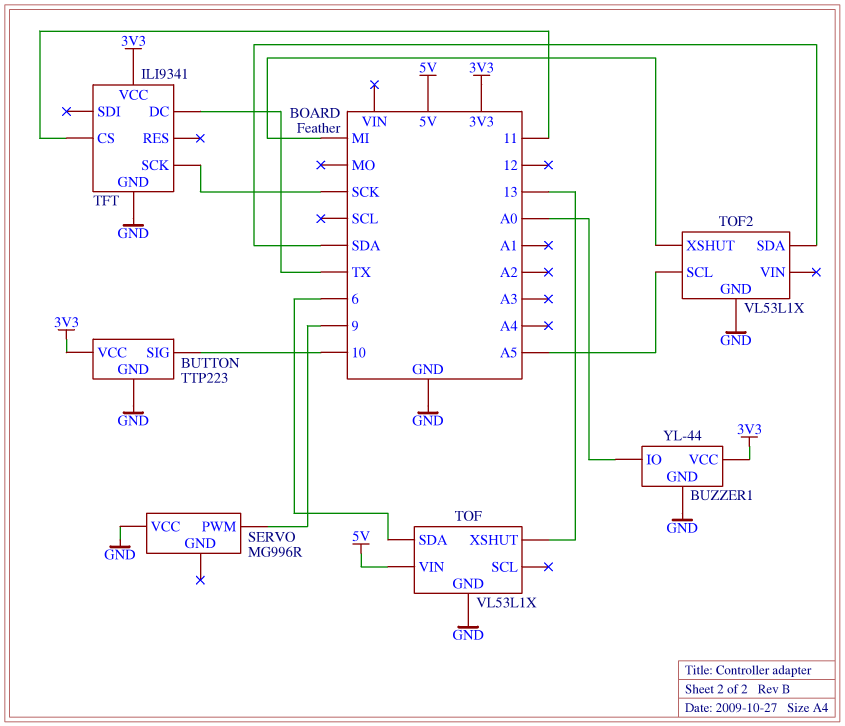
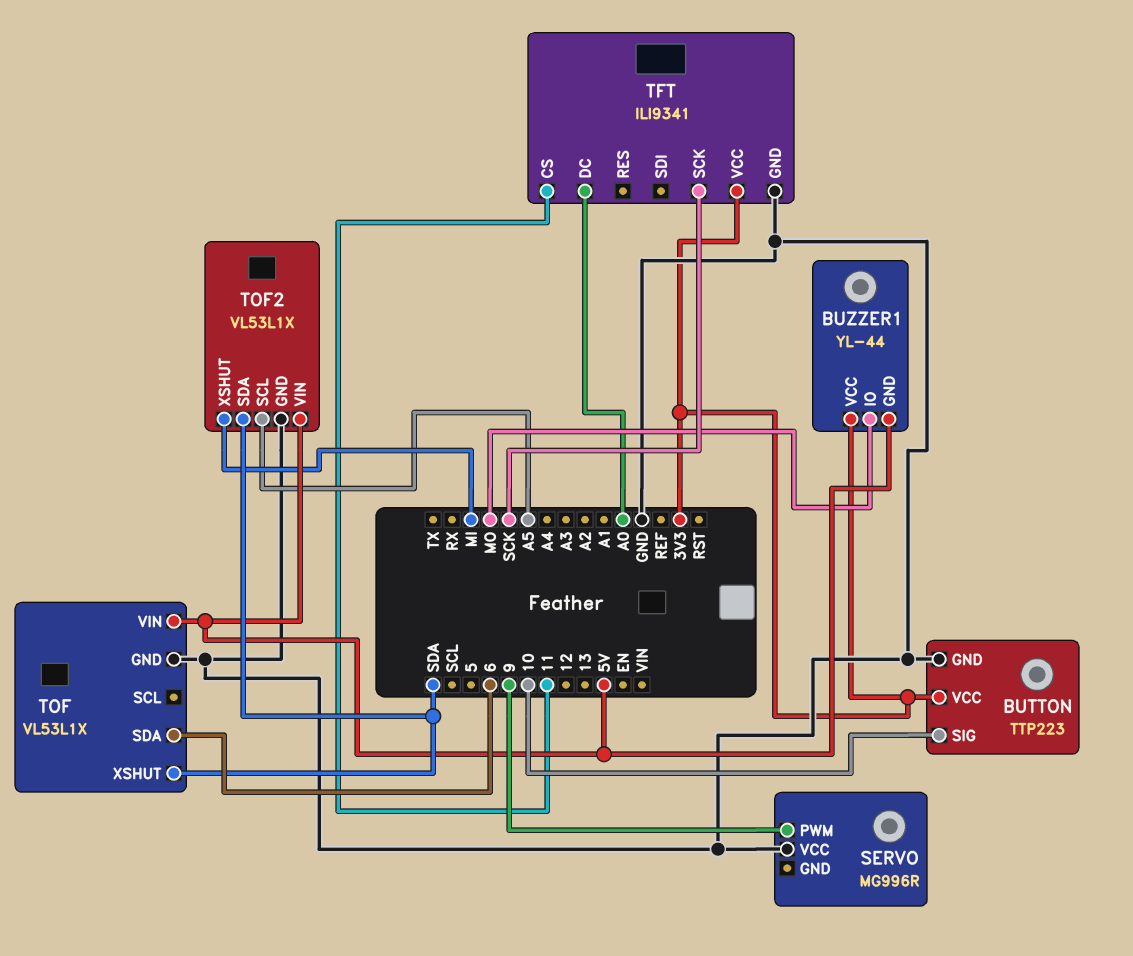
BUZZER1 pin GND: GND -> 5V
BUZZER1 pin IO: A0 -> MO
TFT pin DC: TX -> A0
TOF pin XSHUT: 13 -> SDA
TOF2 pin VIN: none -> 5V

